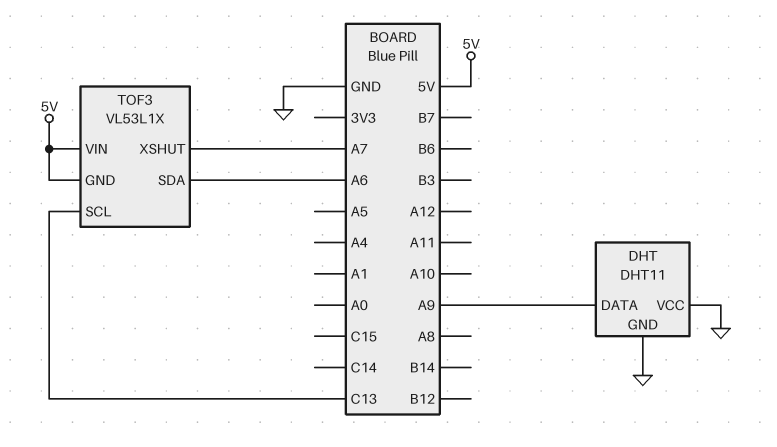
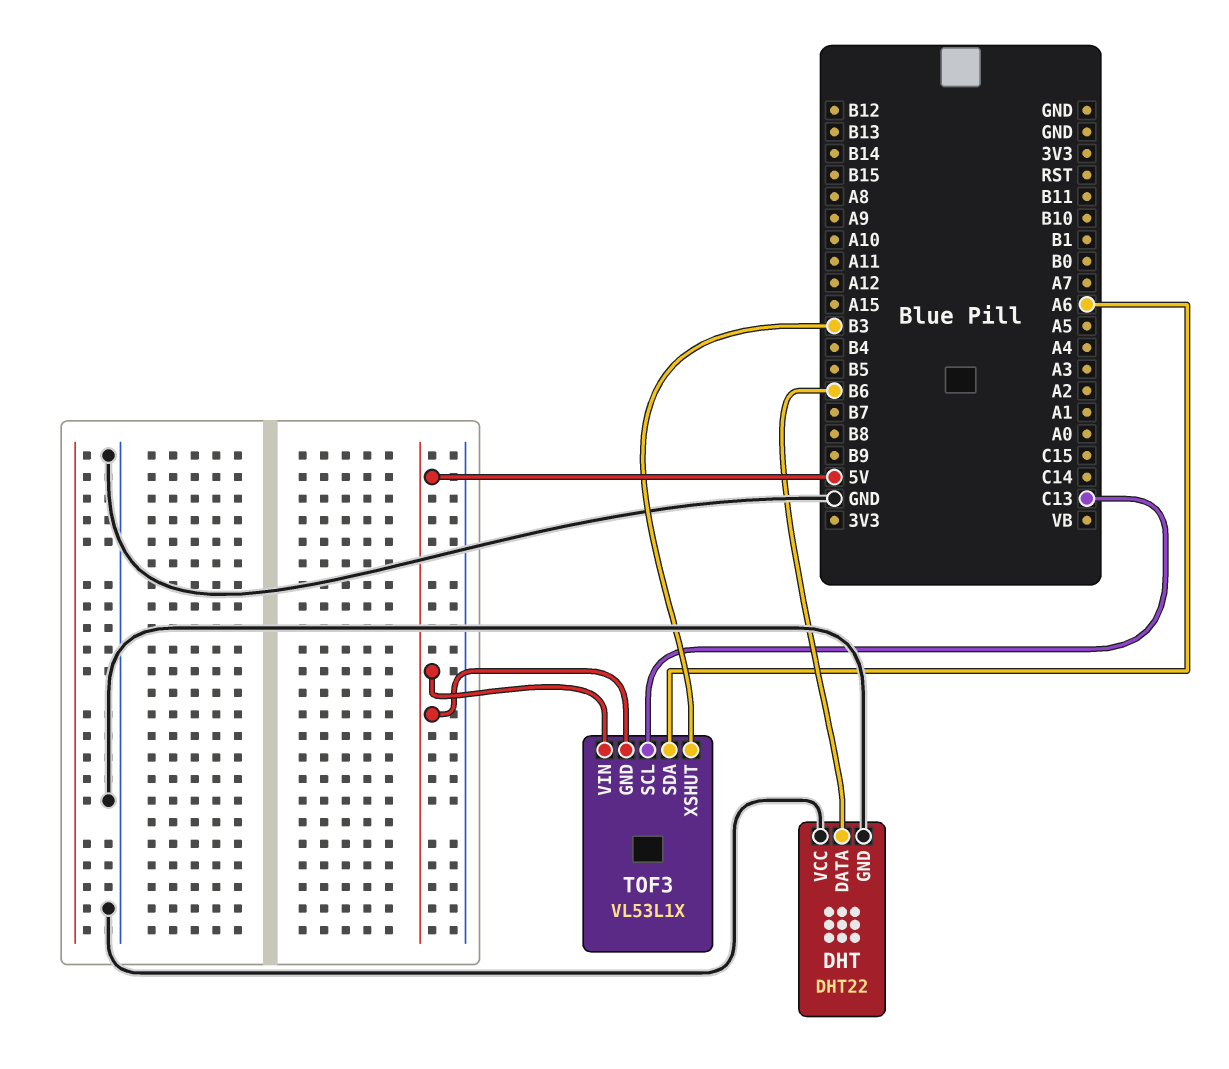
DHT: DHT11 -> DHT22
DHT pin DATA: A9 -> B6
TOF3 pin XSHUT: A7 -> B3

